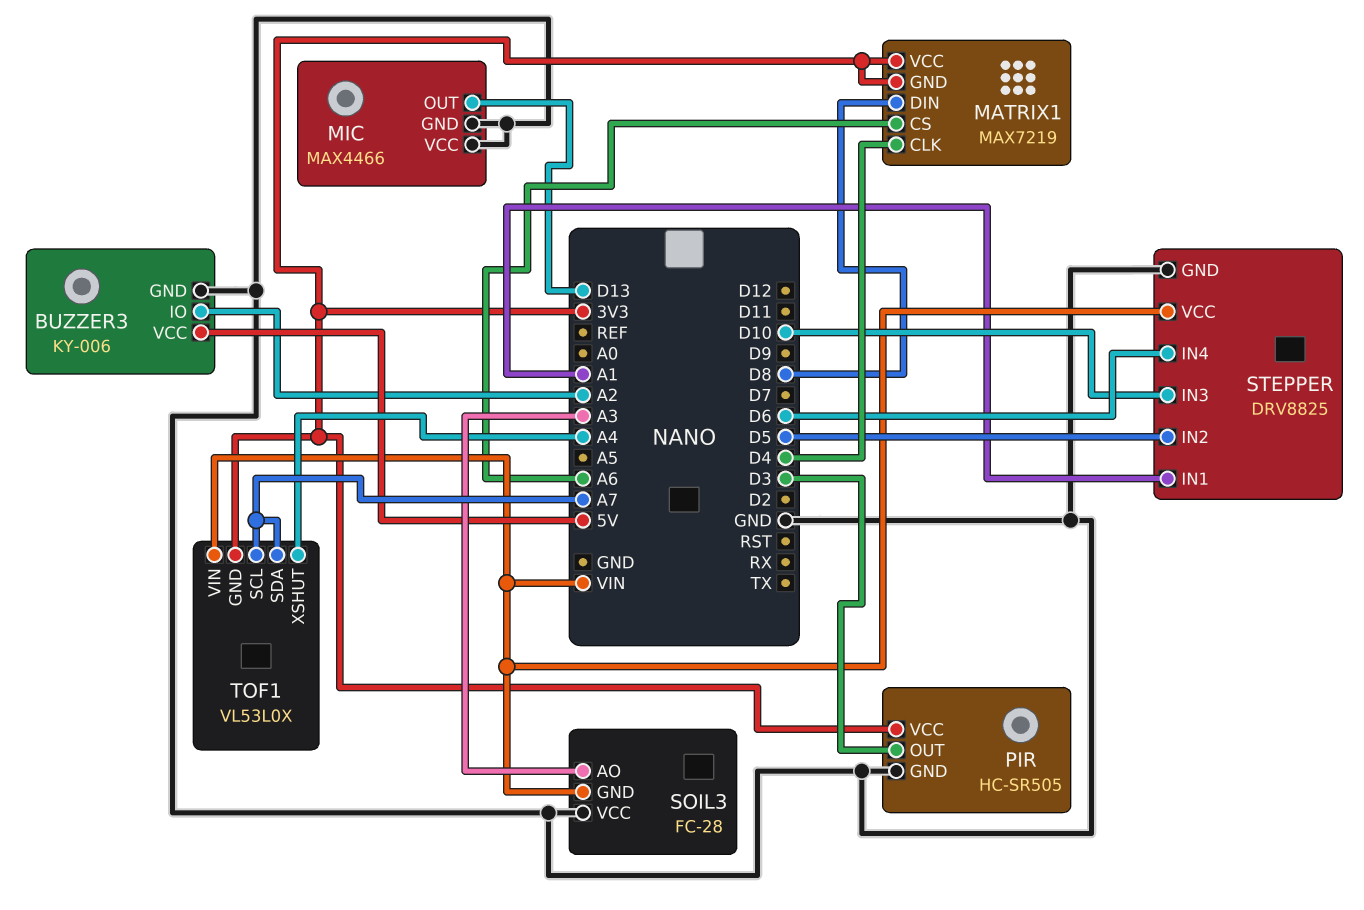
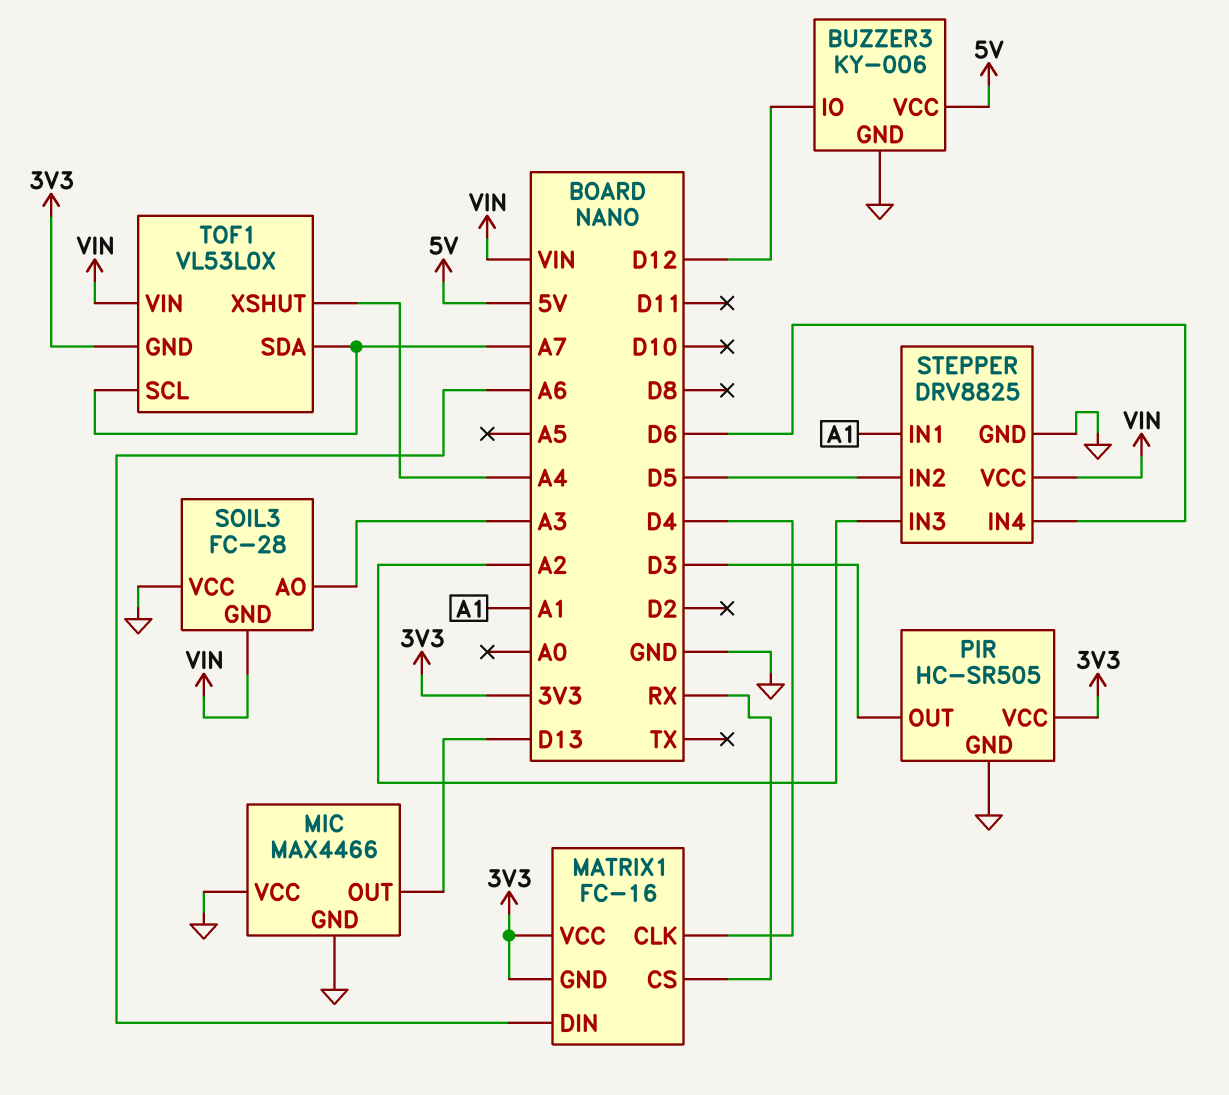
BUZZER3 pin IO: A2 -> D12
MATRIX1: MAX7219 -> FC-16
MATRIX1 pin CS: A6 -> RX
MATRIX1 pin DIN: D8 -> A6
STEPPER pin IN3: D10 -> A2

